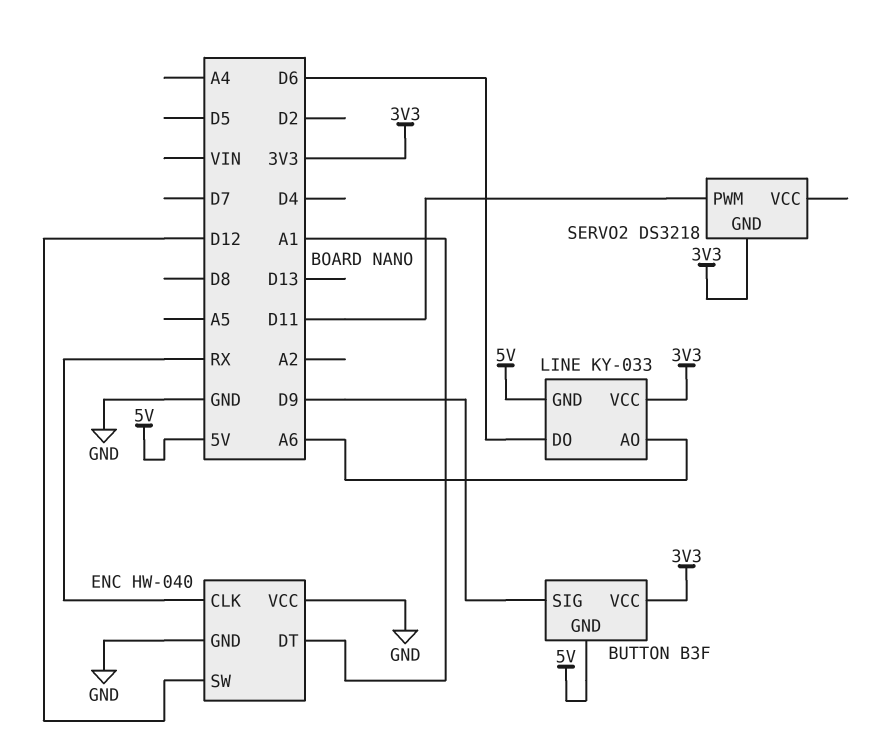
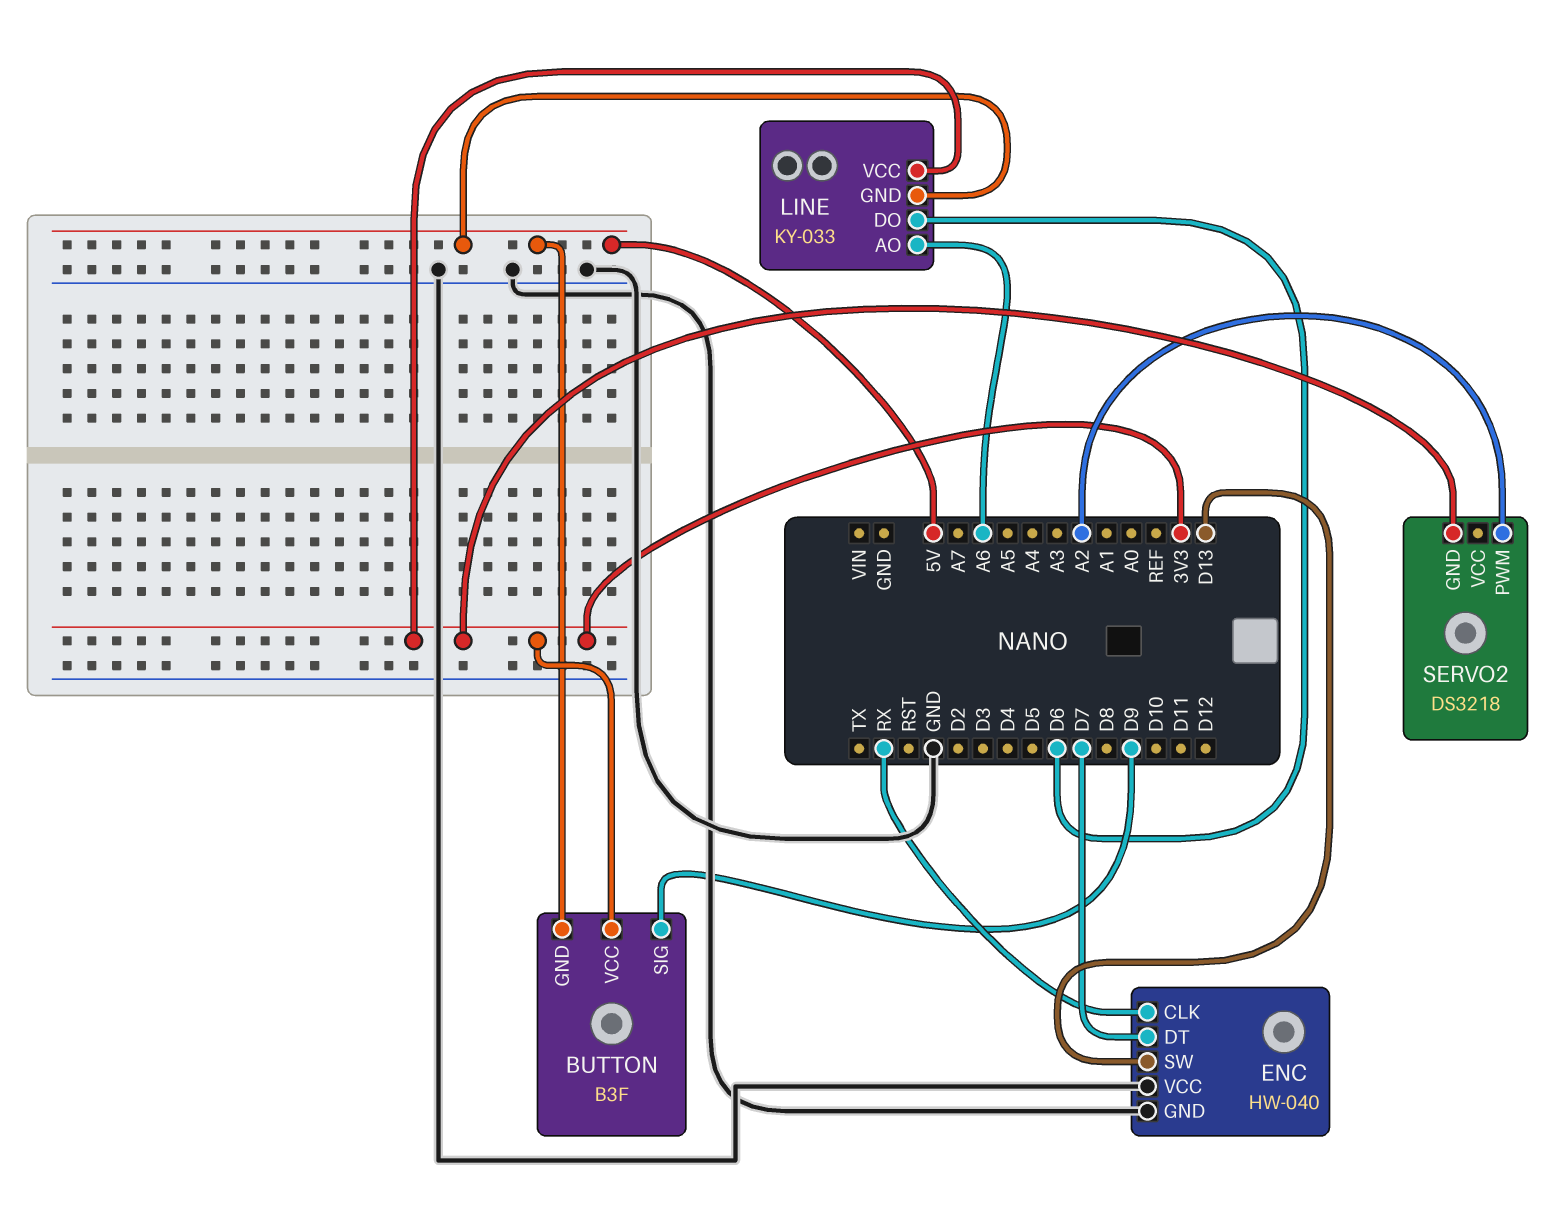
ENC pin DT: A1 -> D7
ENC pin SW: D12 -> D13
SERVO2 pin PWM: D11 -> A2

